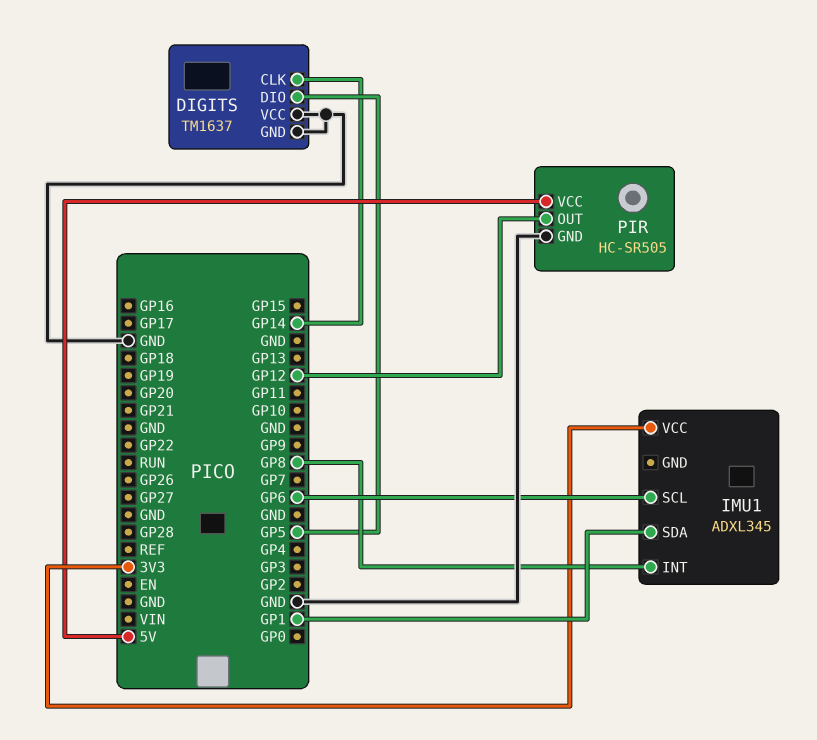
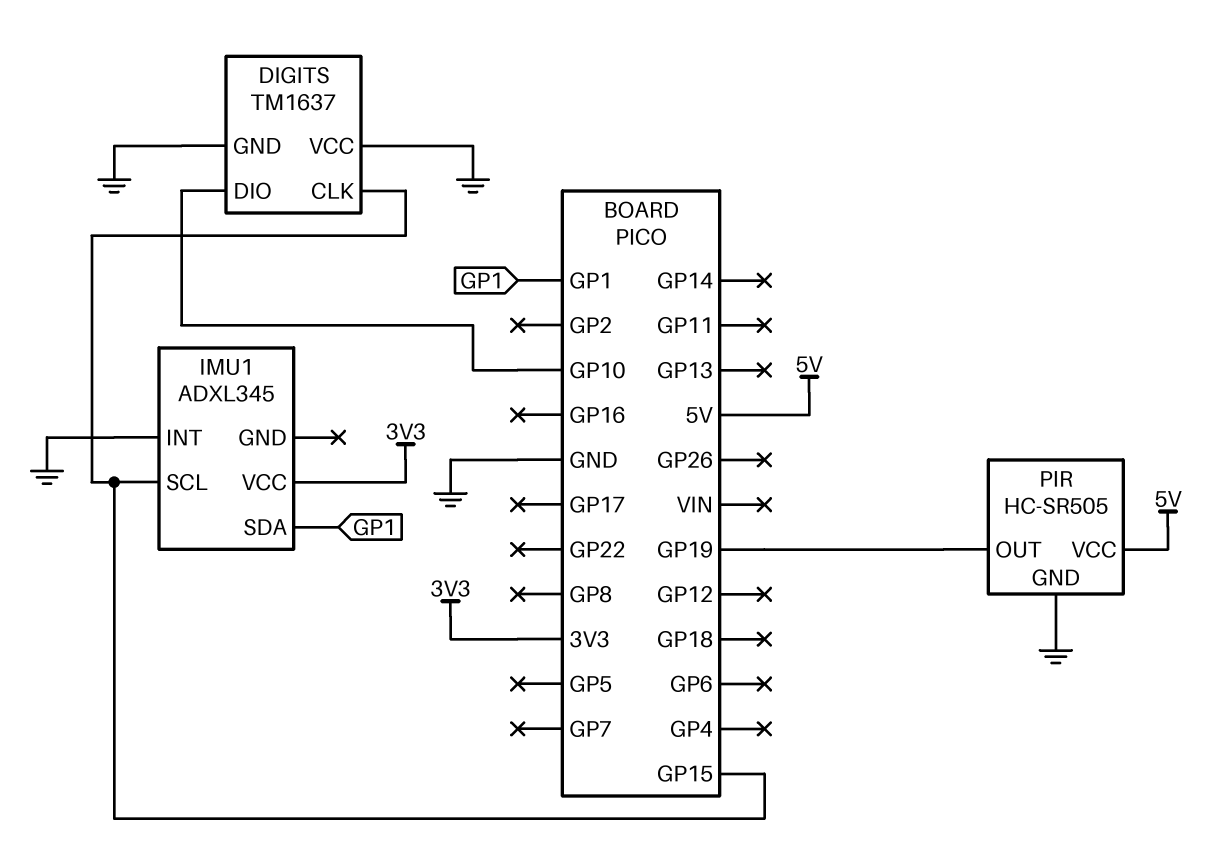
DIGITS pin CLK: GP14 -> GP15
DIGITS pin DIO: GP5 -> GP10
IMU1 pin INT: GP8 -> GND
IMU1 pin SCL: GP6 -> GP15
PIR pin OUT: GP12 -> GP19

